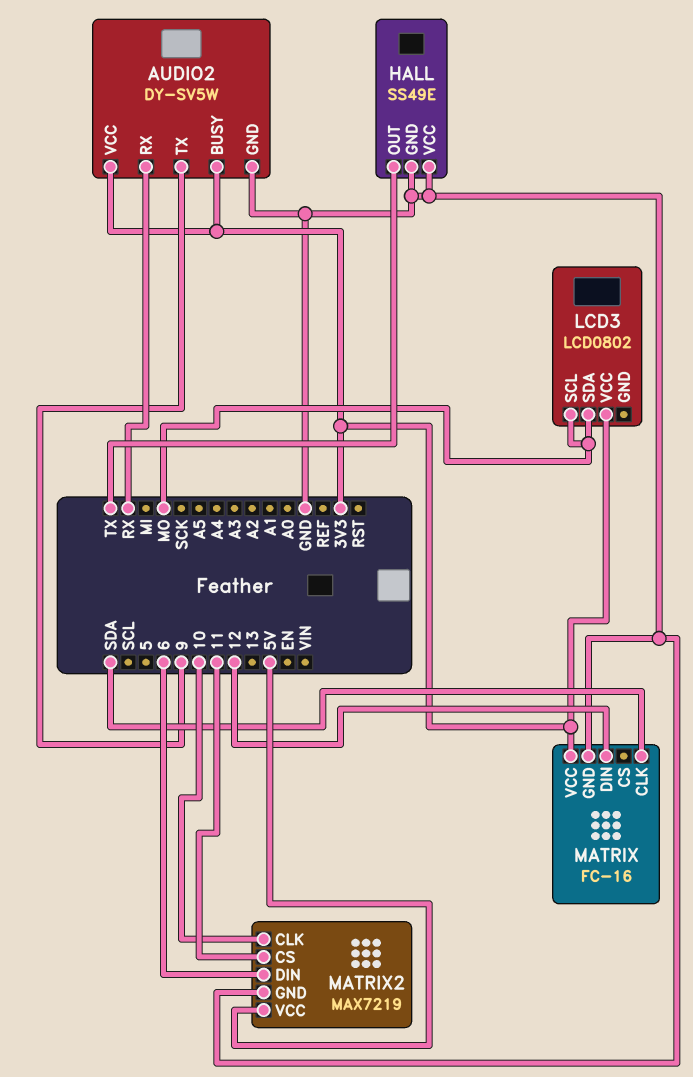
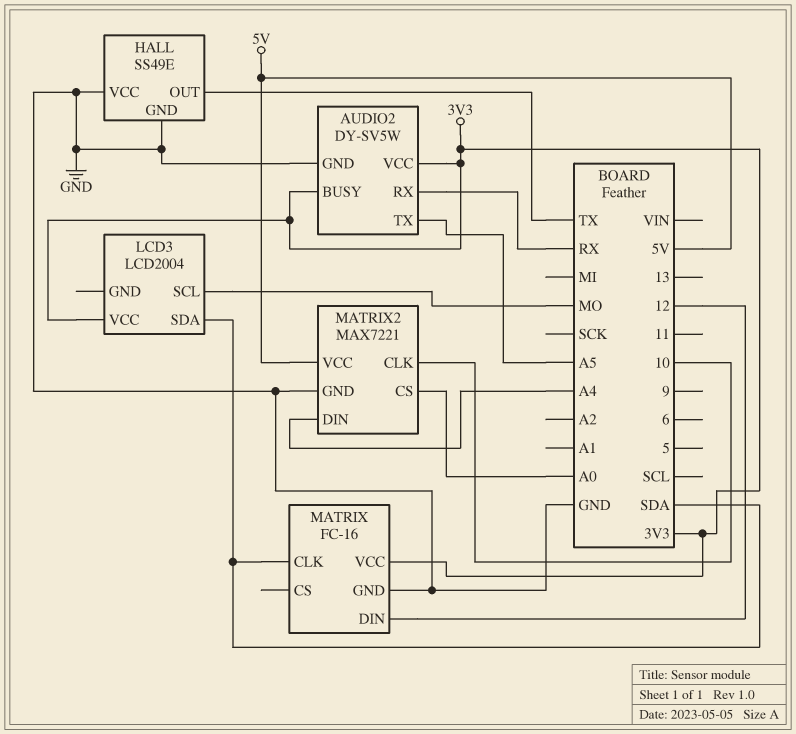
AUDIO2 pin TX: 9 -> A5
LCD3: LCD0802 -> LCD2004
LCD3 pin SDA: MO -> SDA
MATRIX2: MAX7219 -> MAX7221
MATRIX2 pin CS: 11 -> A0
MATRIX2 pin DIN: 6 -> A4

